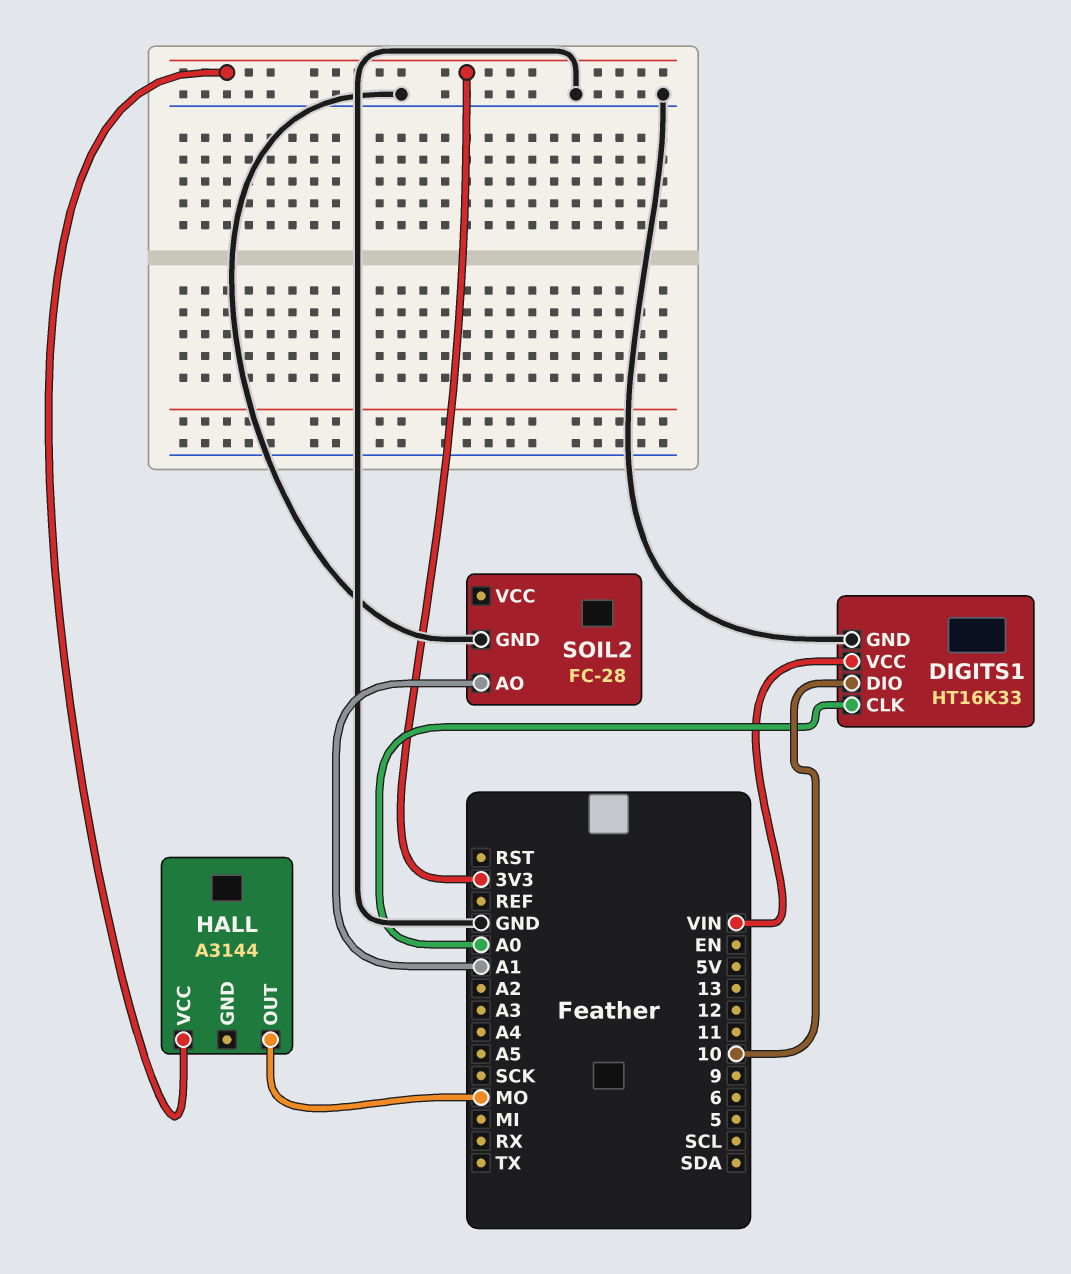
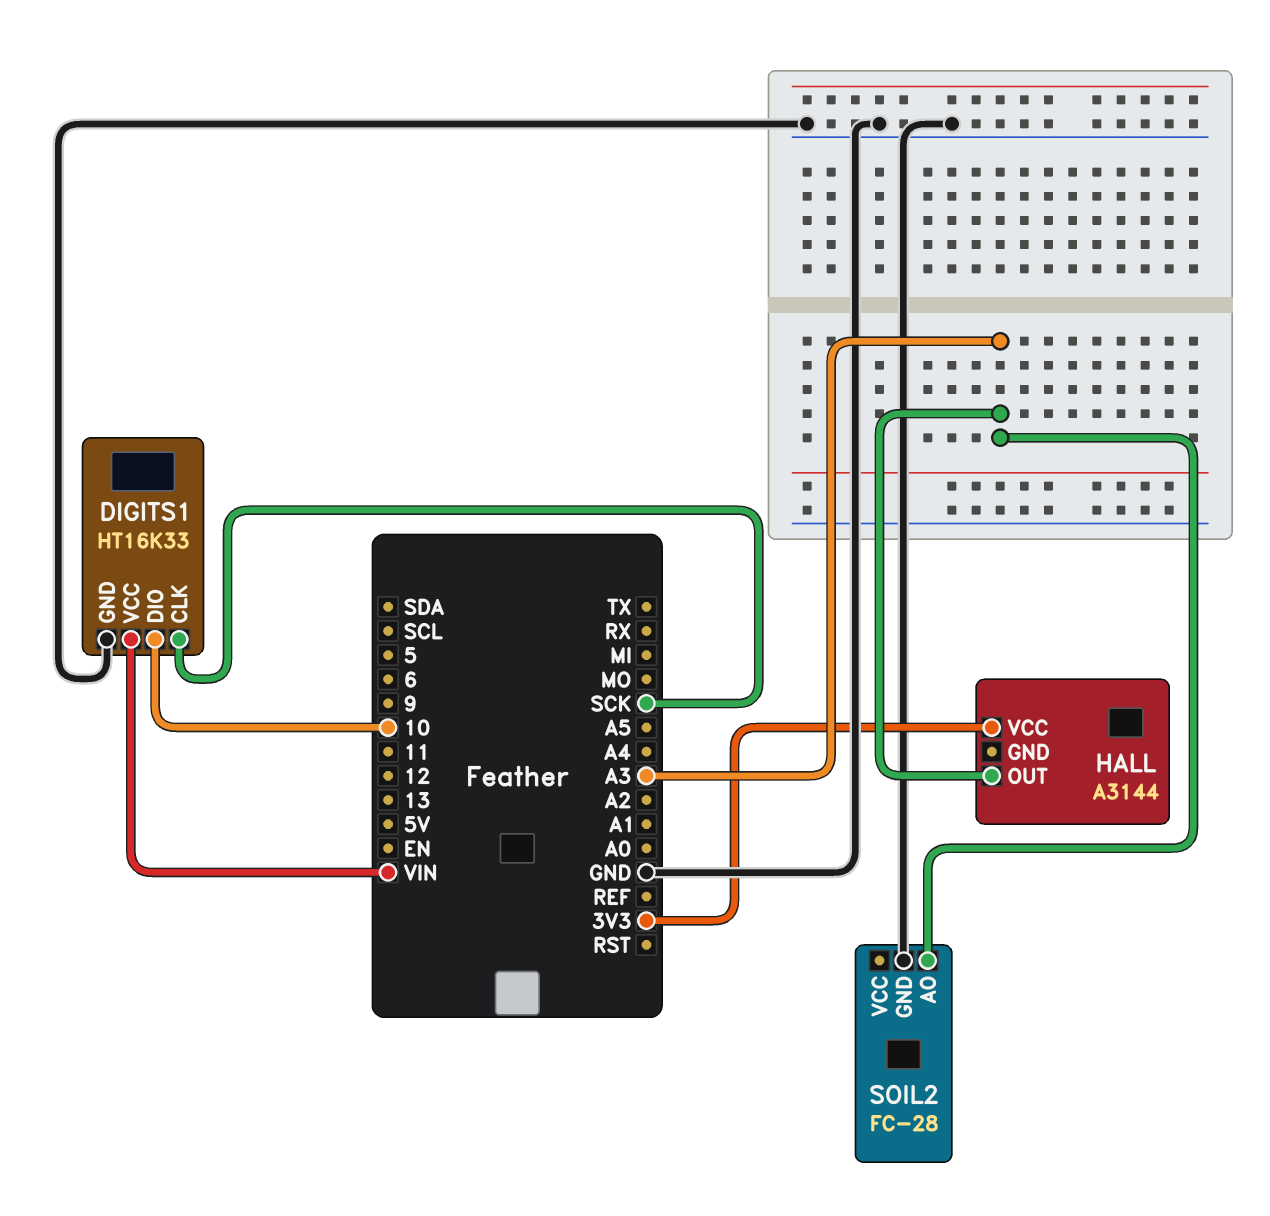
DIGITS1 pin CLK: A0 -> SCK
HALL pin OUT: MO -> A3
SOIL2 pin AO: A1 -> A3

